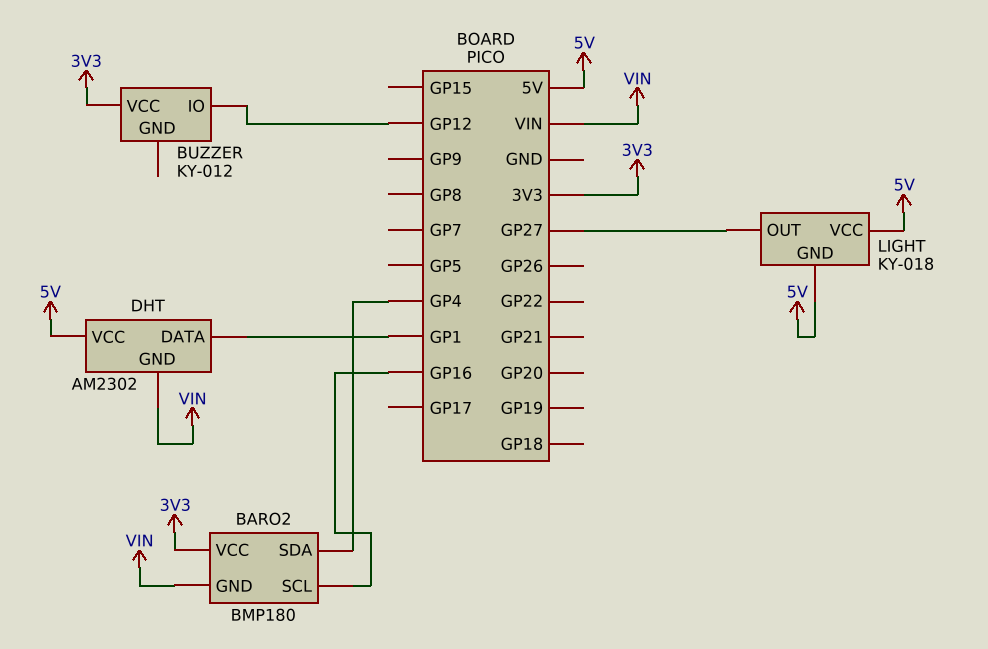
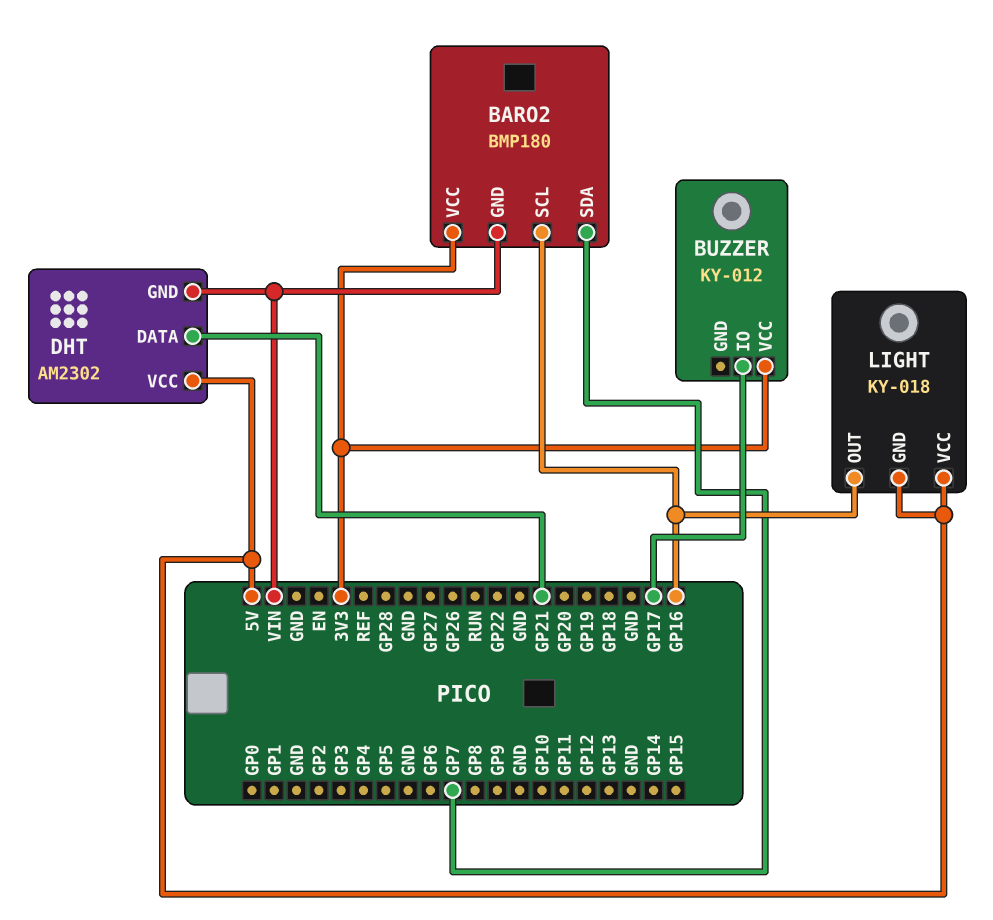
BARO2 pin SDA: GP4 -> GP7
BUZZER pin IO: GP12 -> GP17
DHT pin DATA: GP1 -> GP21
LIGHT pin OUT: GP27 -> GP16

